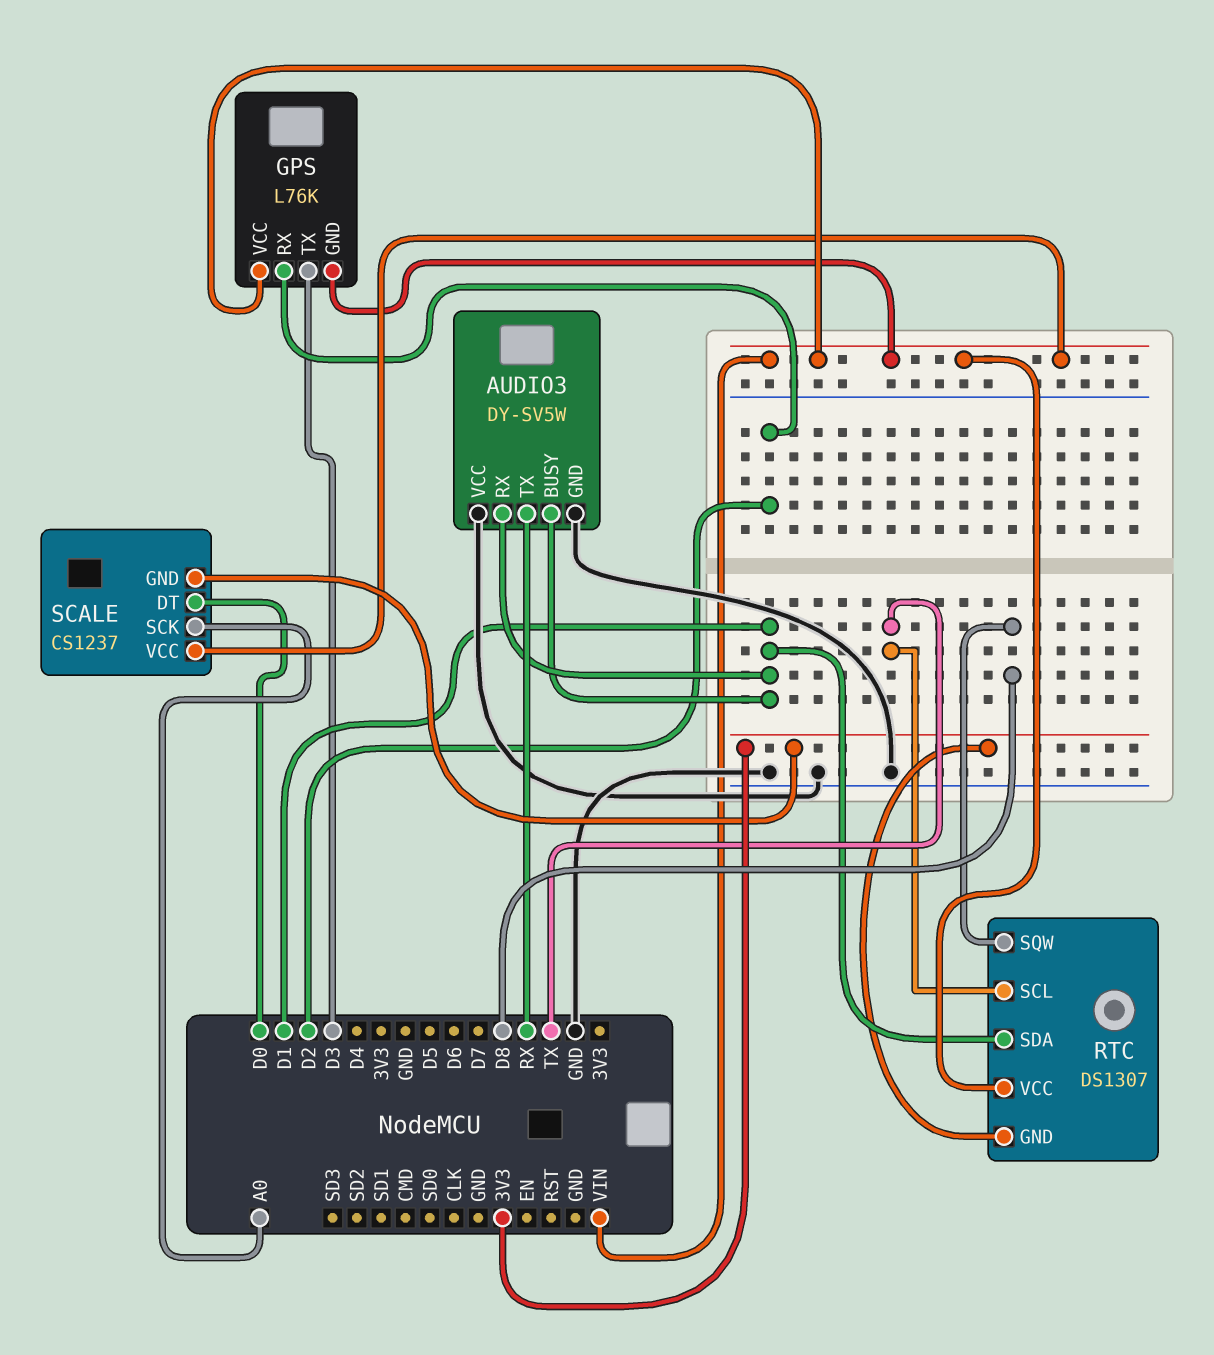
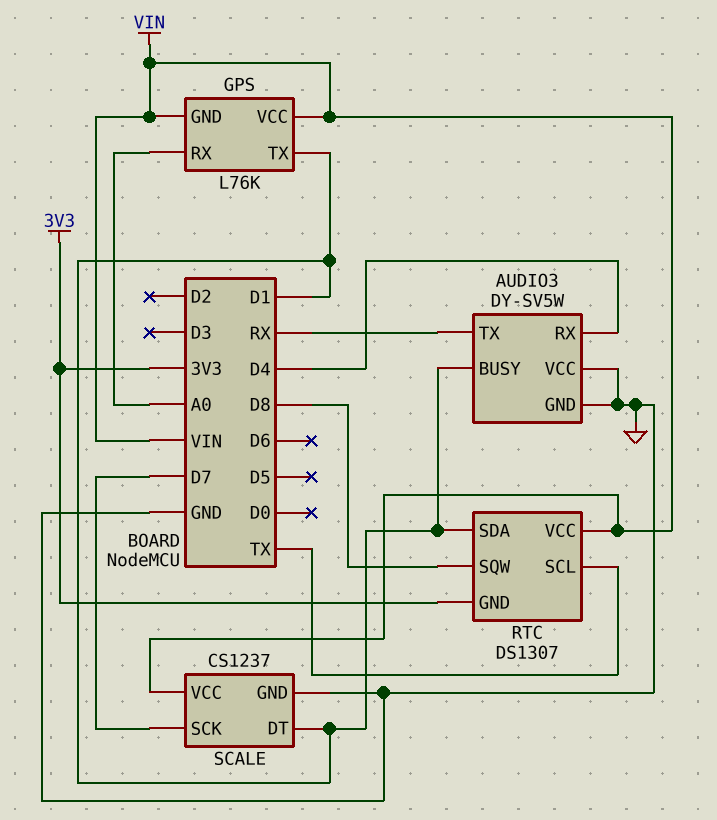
AUDIO3 pin RX: D1 -> D4
GPS pin RX: D2 -> A0
GPS pin TX: D3 -> D1
SCALE pin DT: D0 -> D1
SCALE pin GND: 3V3 -> GND
SCALE pin SCK: A0 -> D7

